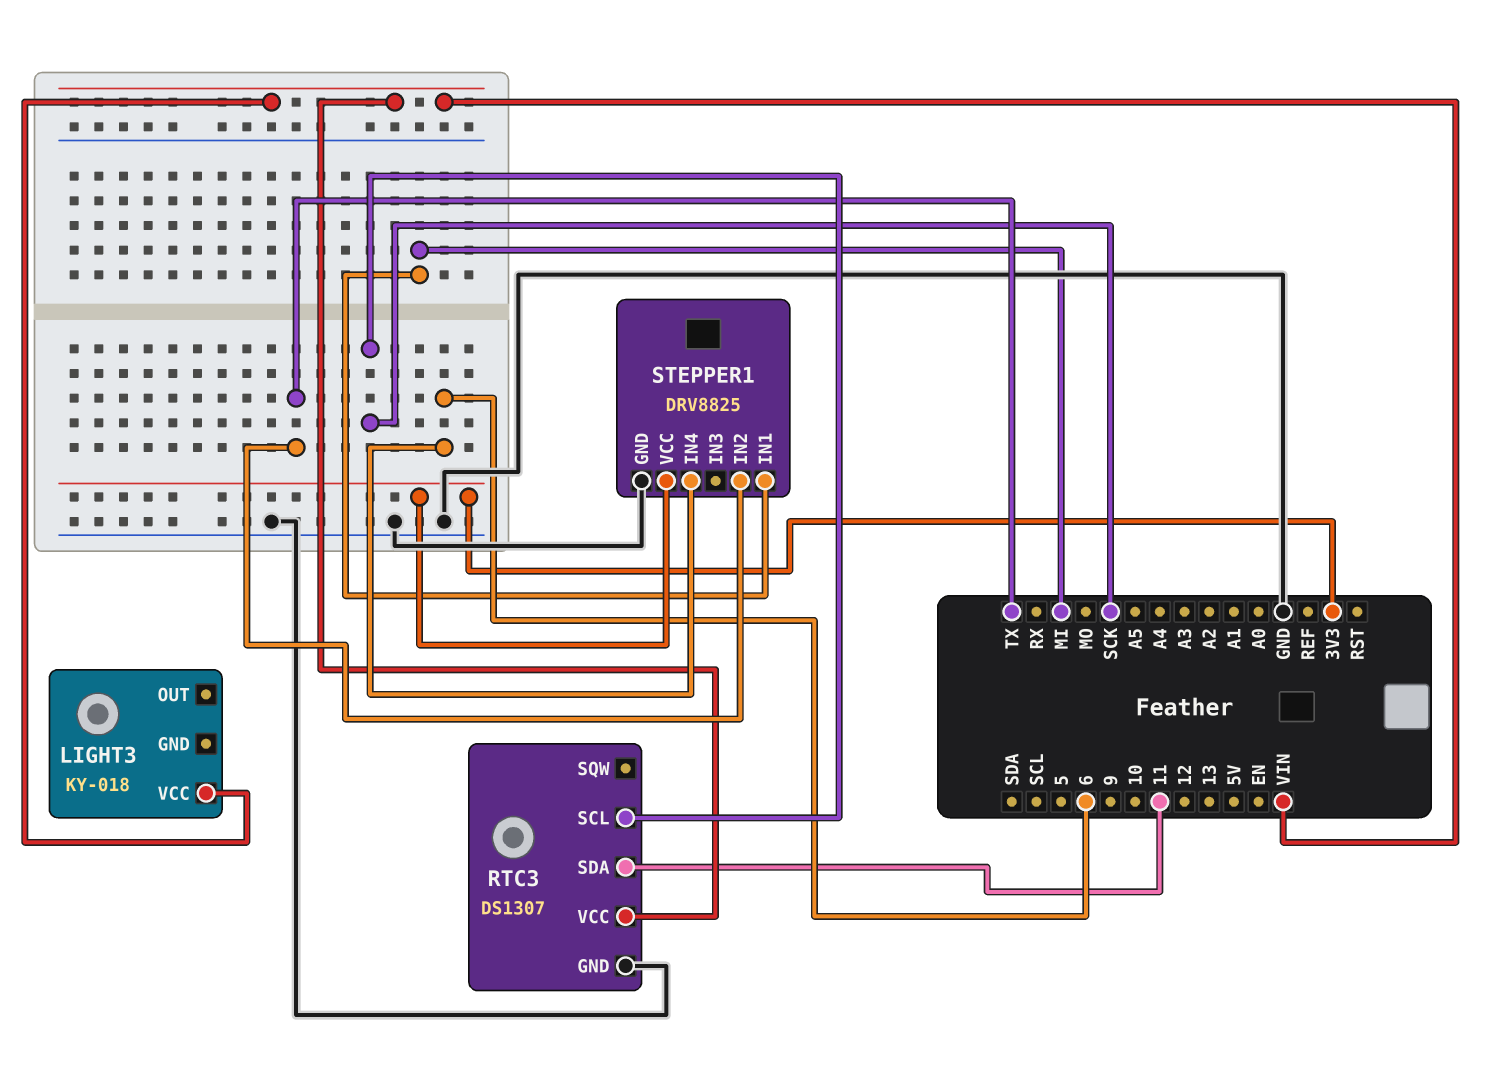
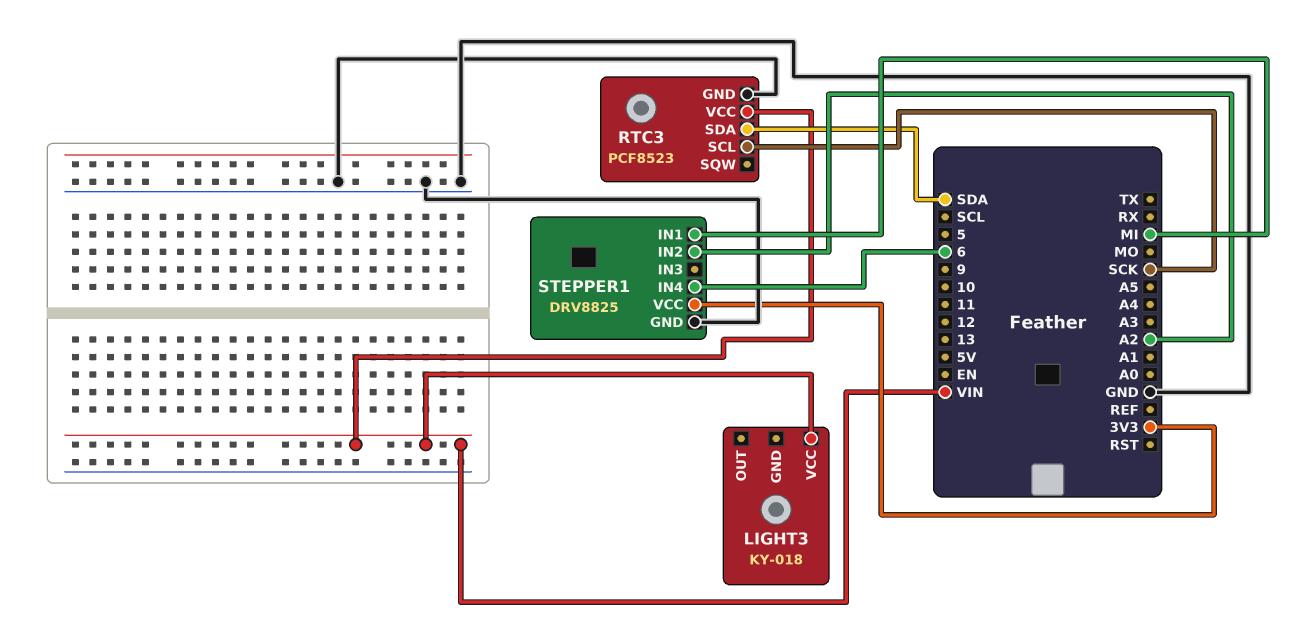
RTC3: DS1307 -> PCF8523
RTC3 pin SDA: 11 -> SDA
STEPPER1 pin IN2: TX -> A2

